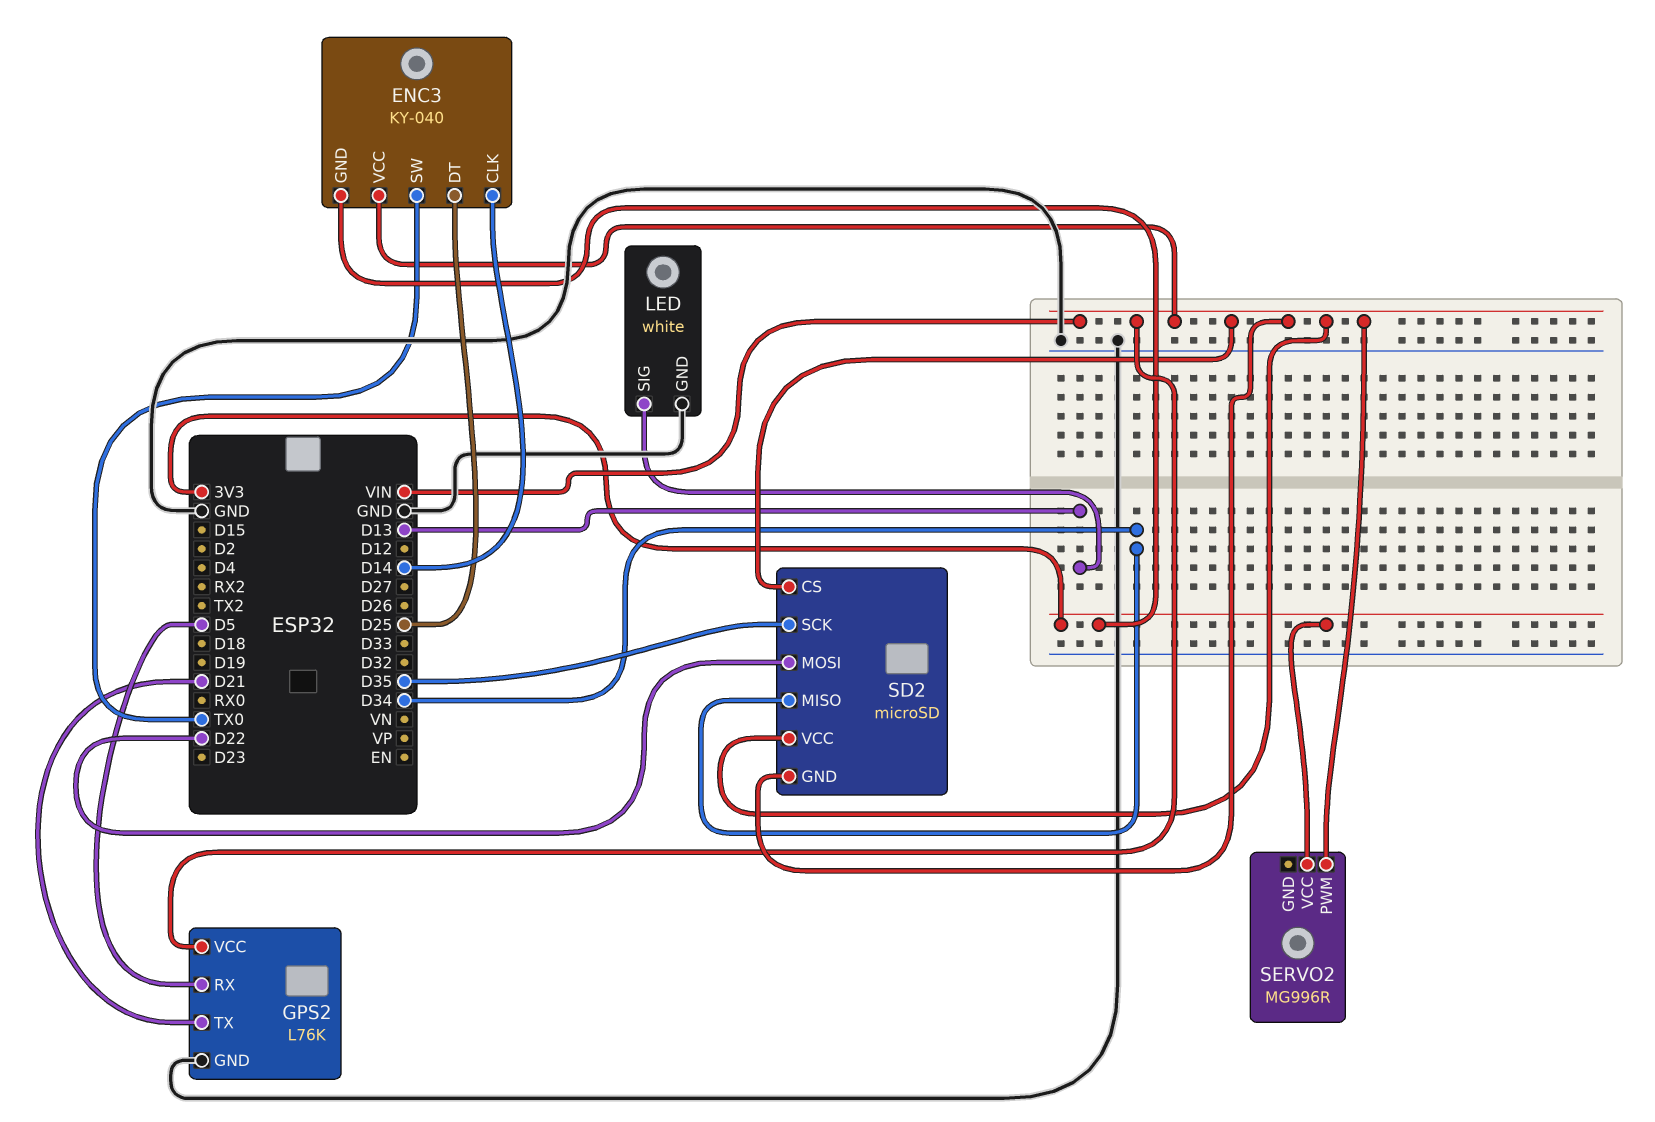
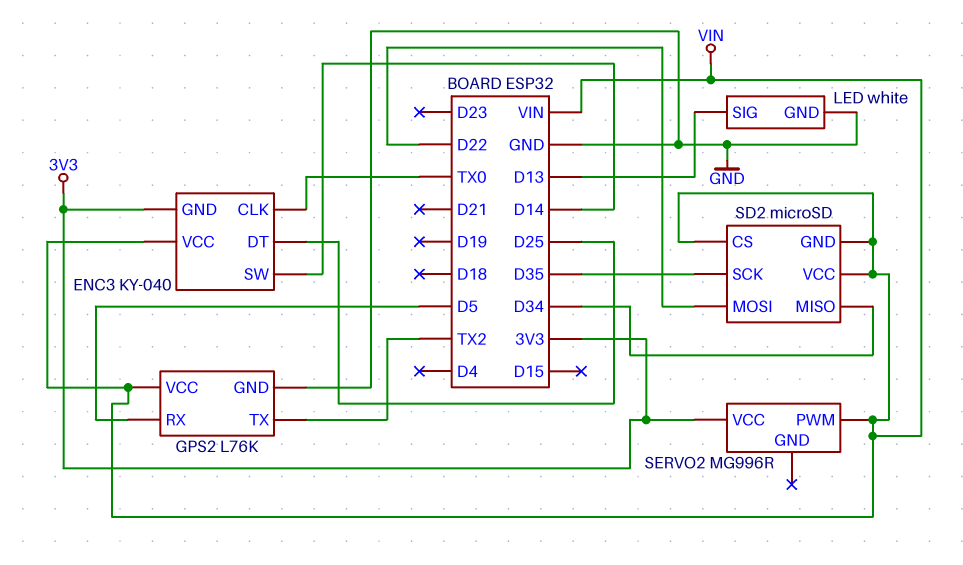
ENC3 pin CLK: D14 -> TX0
ENC3 pin SW: TX0 -> D14
GPS2 pin TX: D21 -> TX2

